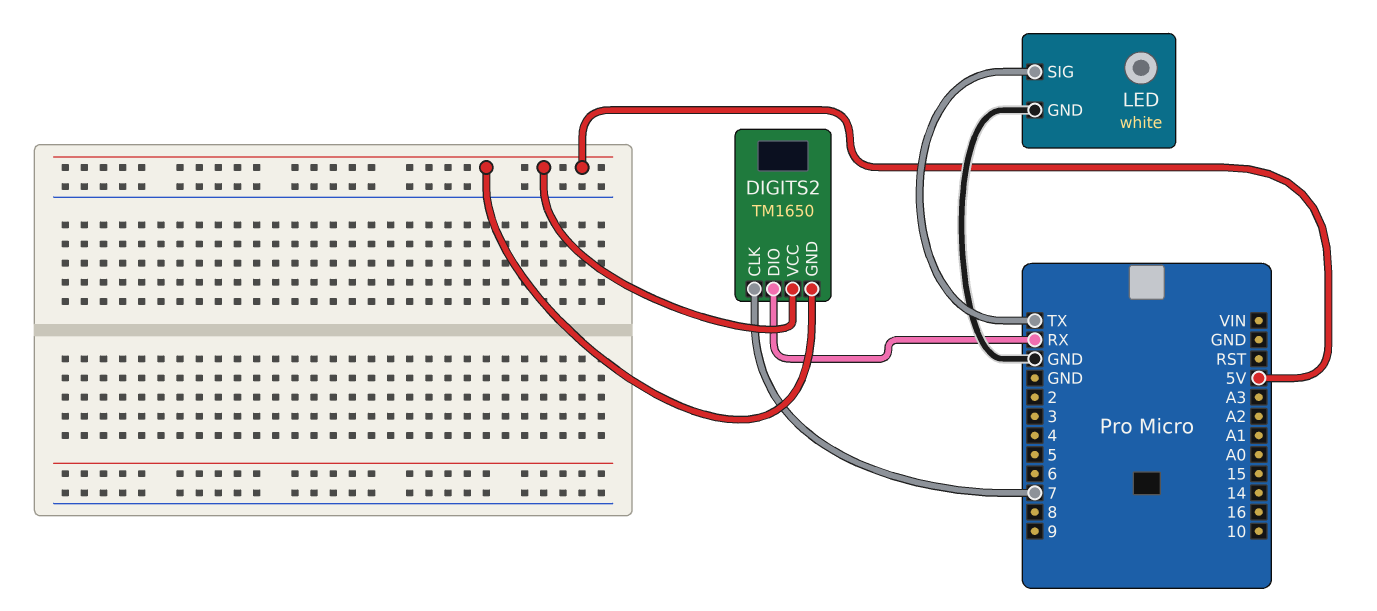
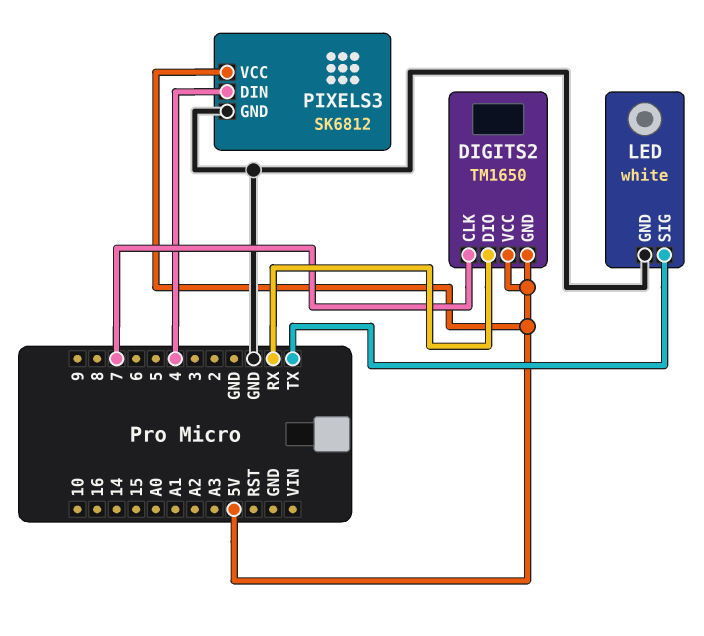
PIXELS3: none -> SK6812
PIXELS3 pin DIN: none -> 4
PIXELS3 pin GND: none -> GND
PIXELS3 pin VCC: none -> 5V

